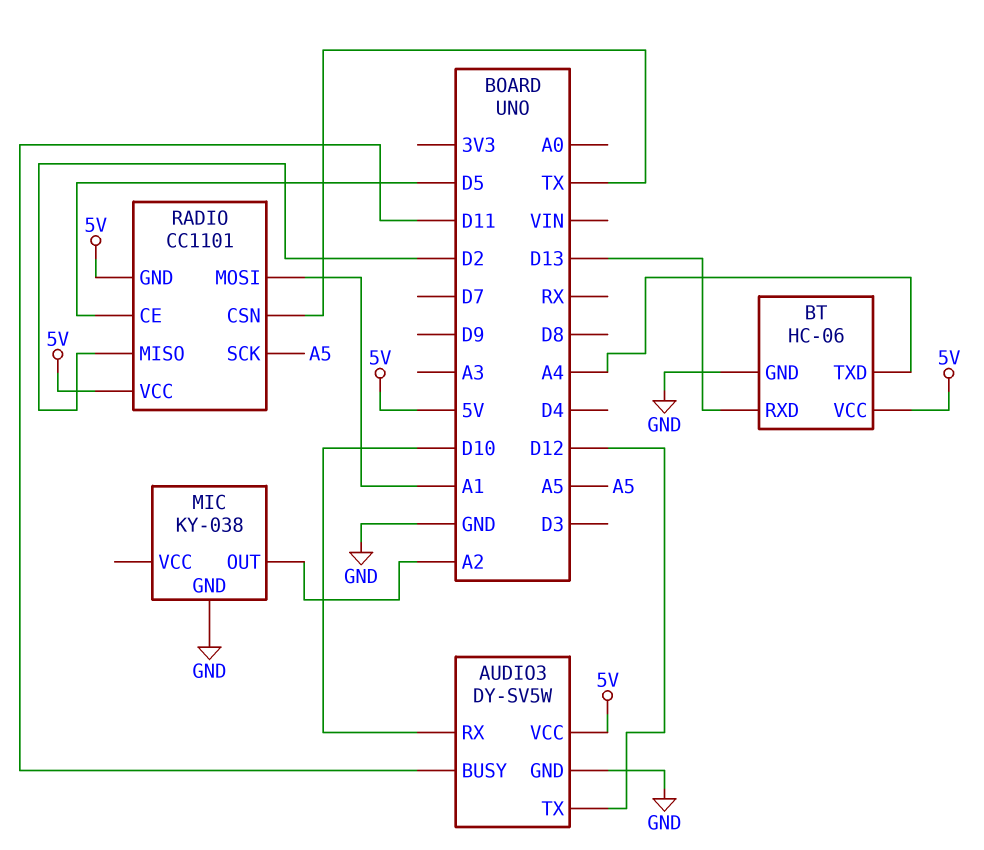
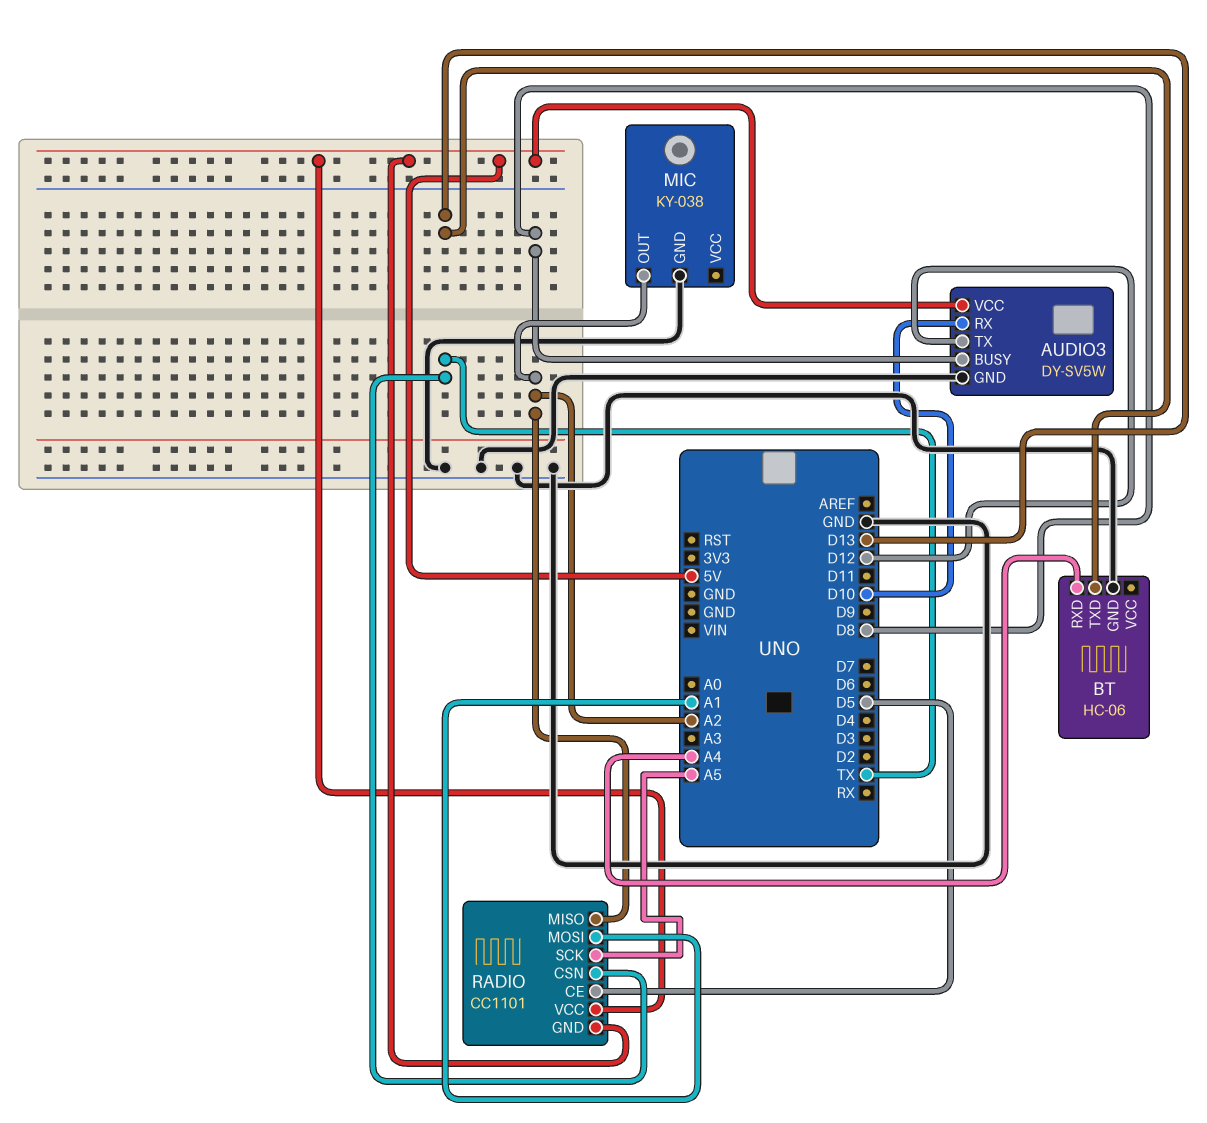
AUDIO3 pin BUSY: D11 -> D8
BT pin RXD: D13 -> A4
BT pin TXD: A4 -> D13
BT pin VCC: 5V -> none
RADIO pin MISO: D2 -> A2

